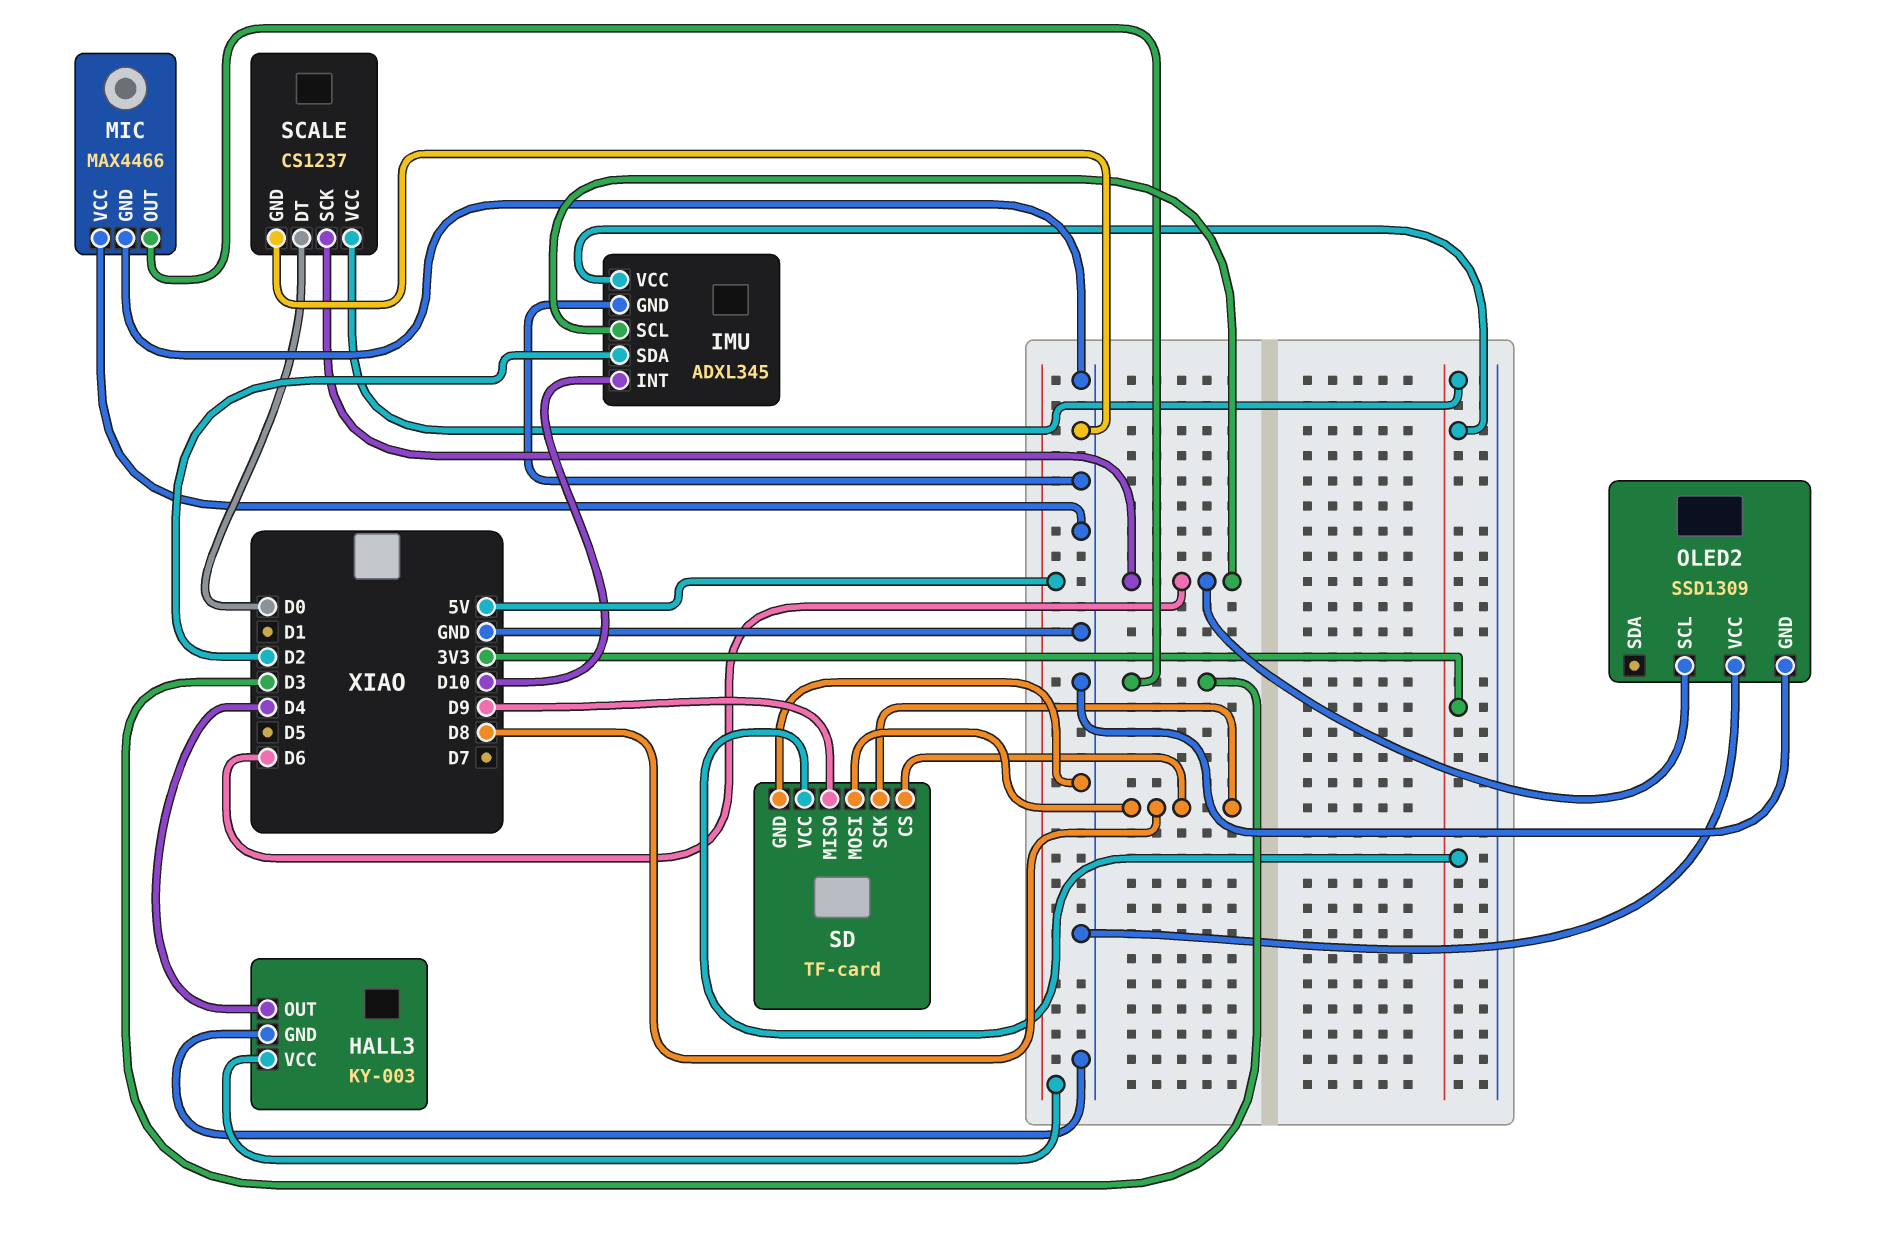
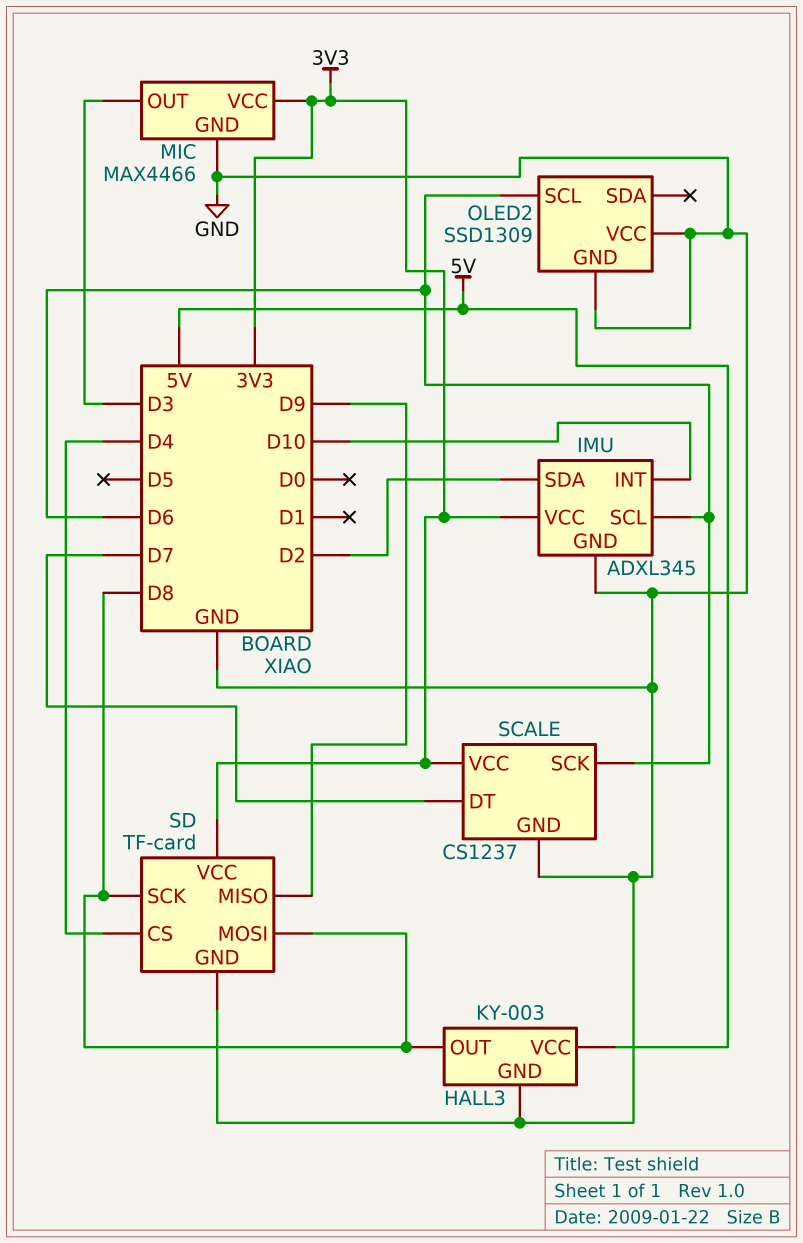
HALL3 pin OUT: D4 -> D8
MIC pin VCC: GND -> 3V3
SCALE pin DT: D0 -> D7
SD pin CS: D8 -> D4

